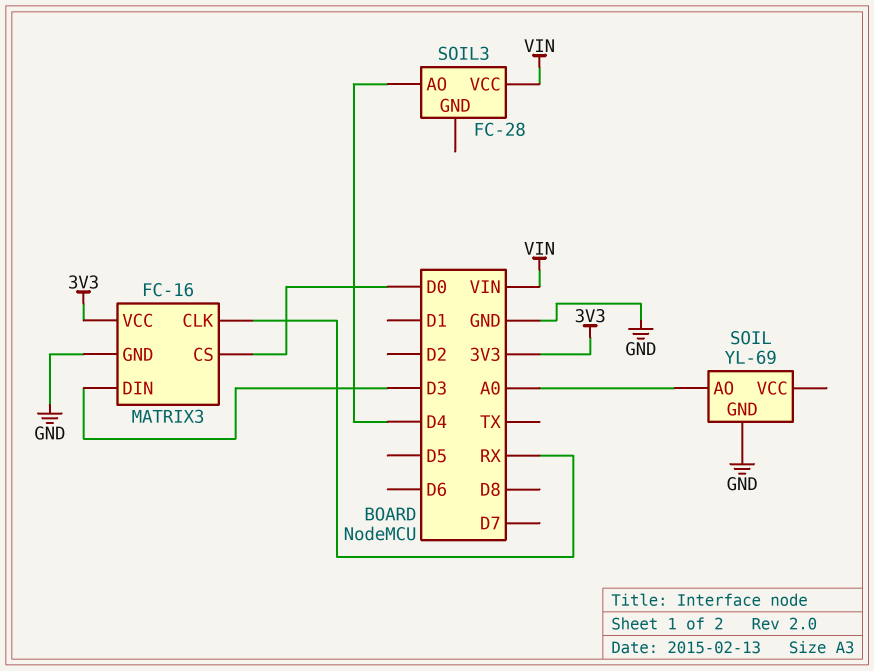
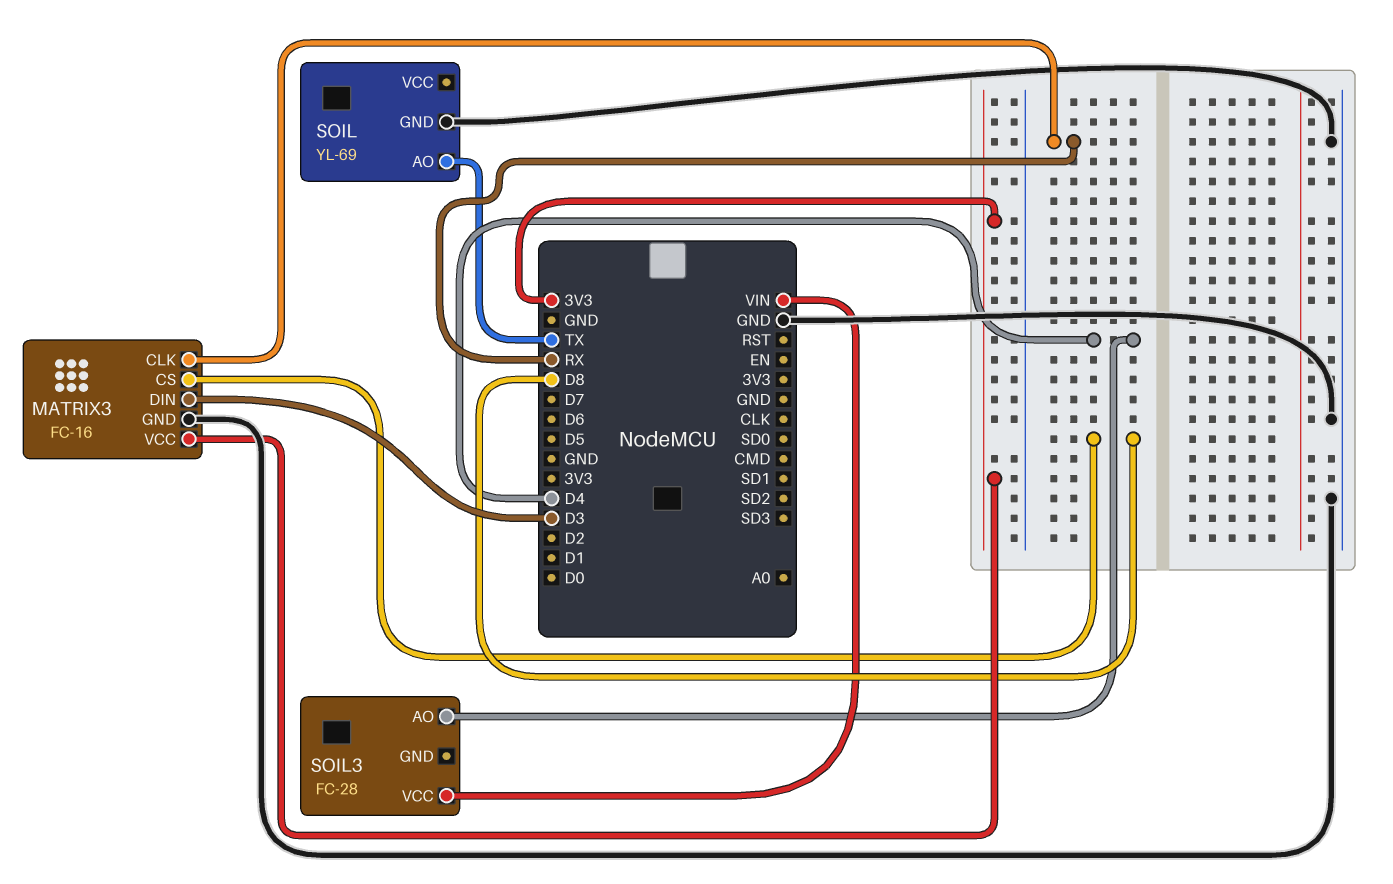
MATRIX3 pin CS: D0 -> D8
SOIL pin AO: A0 -> TX

